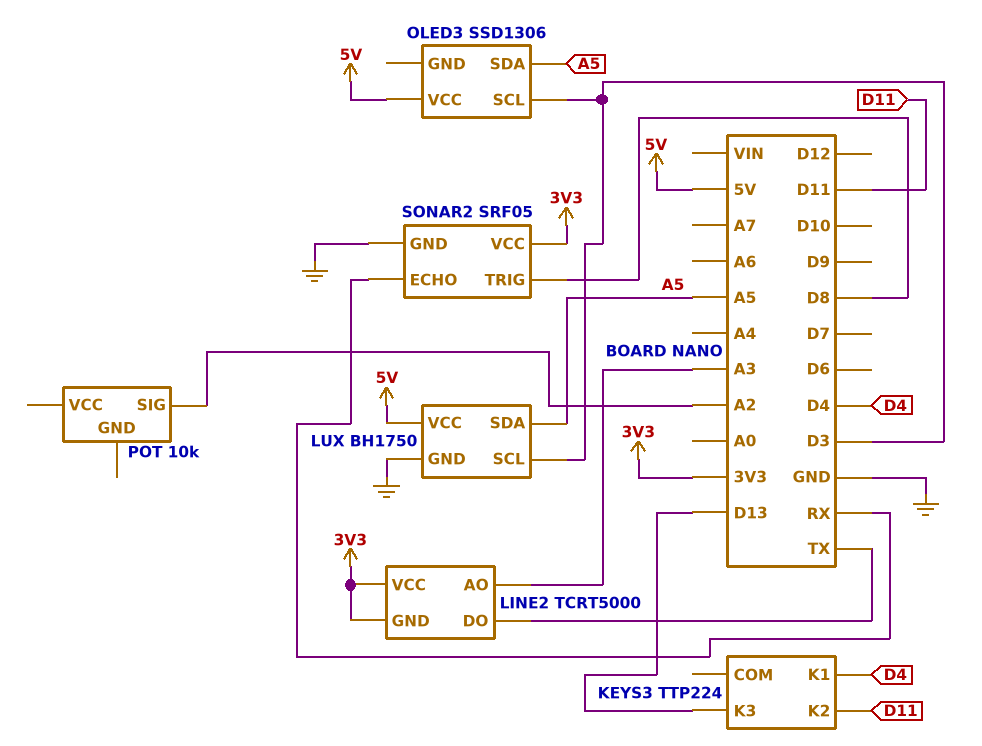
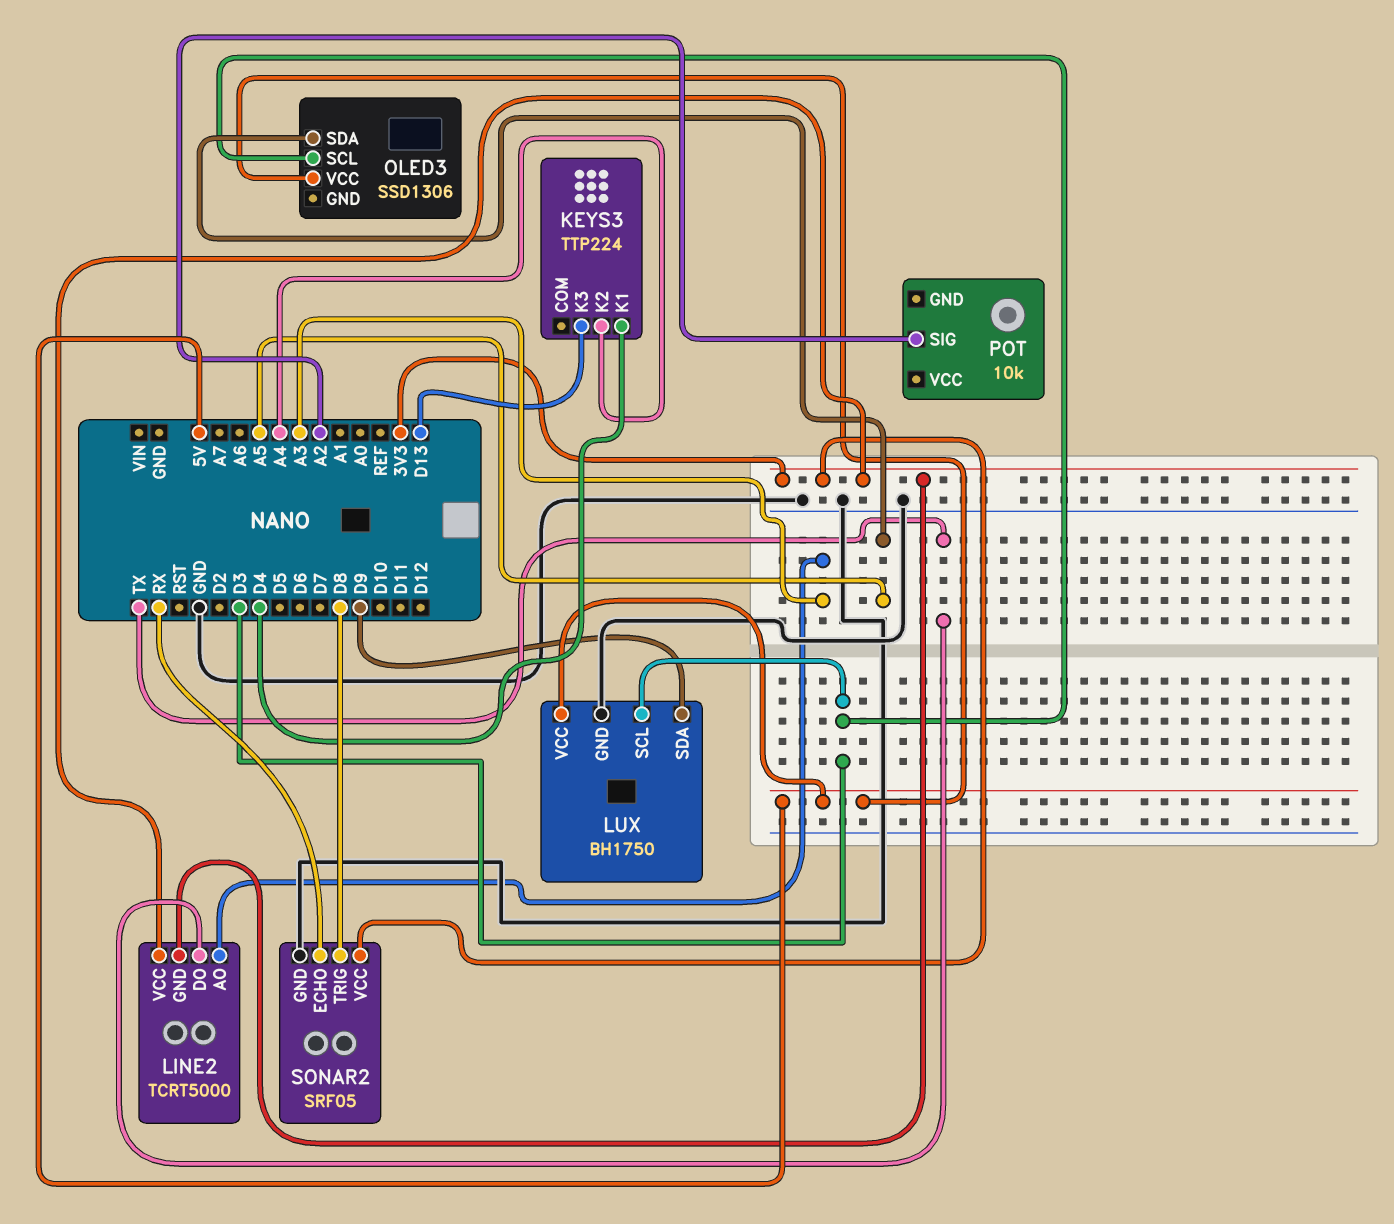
KEYS3 pin K2: D11 -> A4
LUX pin SDA: A5 -> D9

